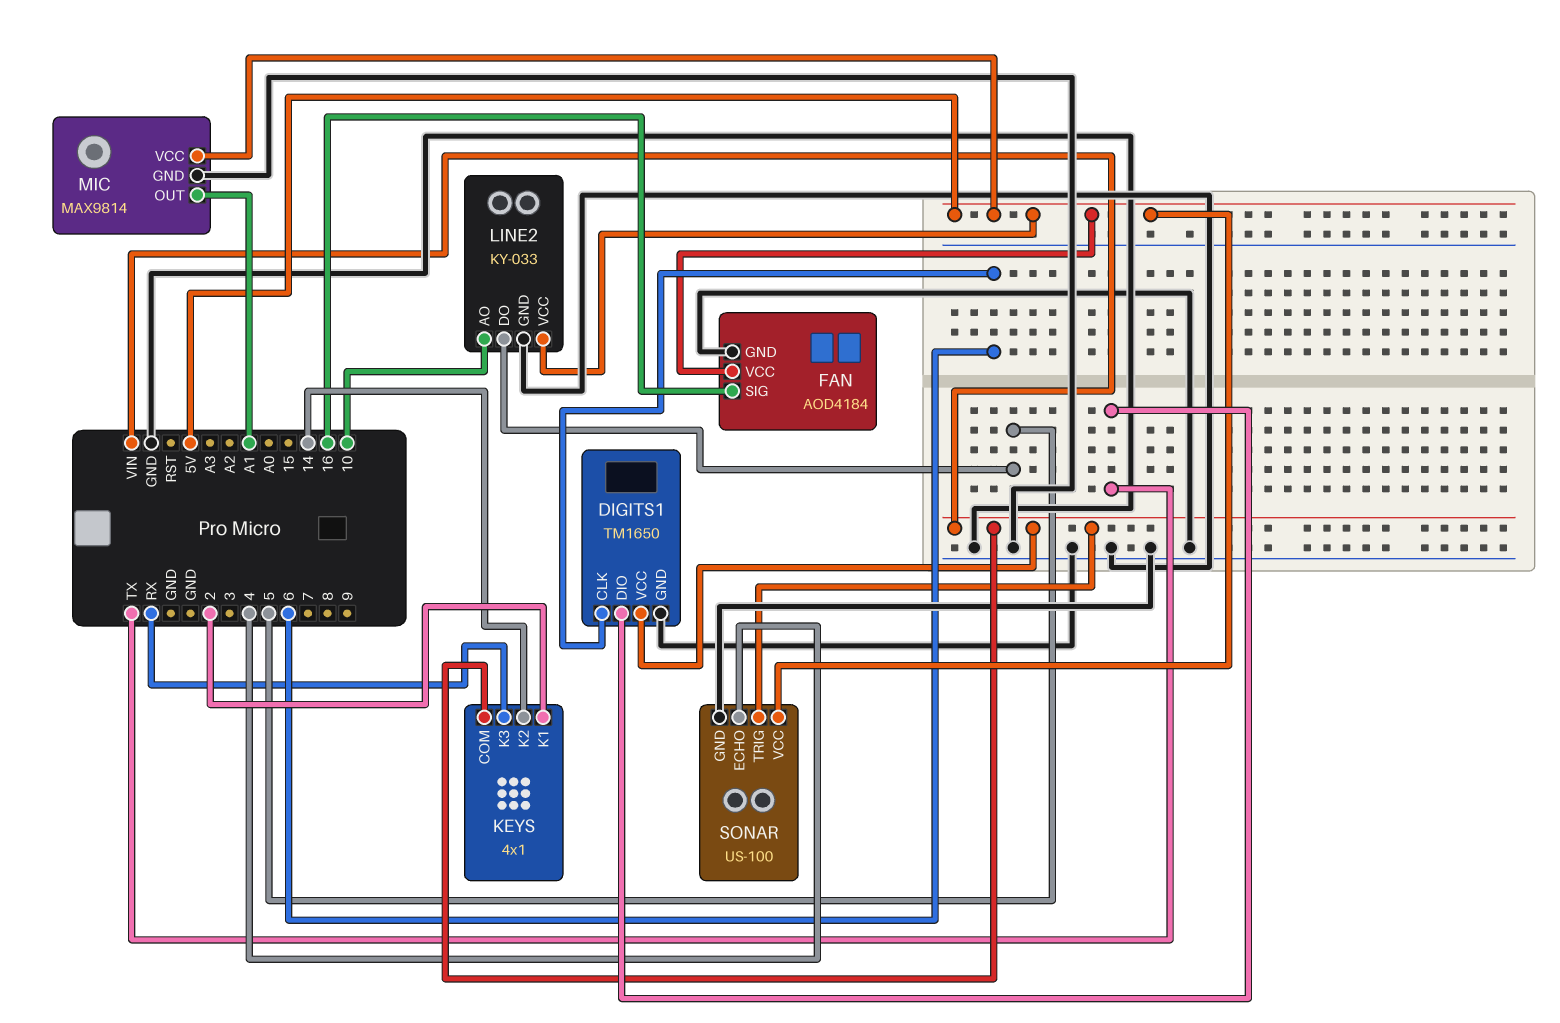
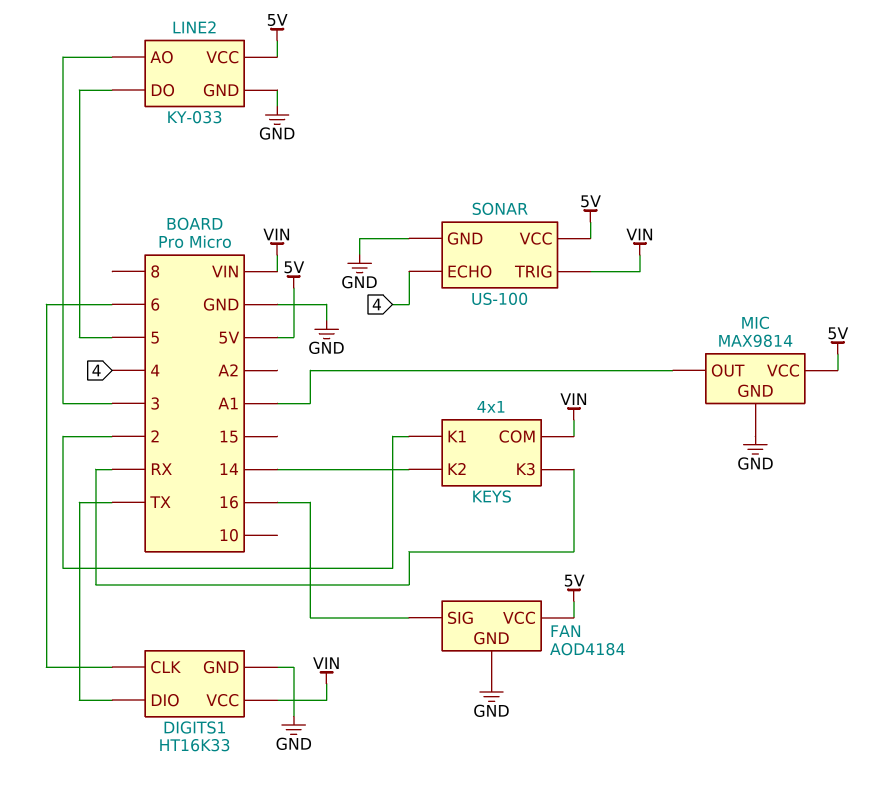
DIGITS1: TM1650 -> HT16K33
LINE2 pin AO: 10 -> 3

